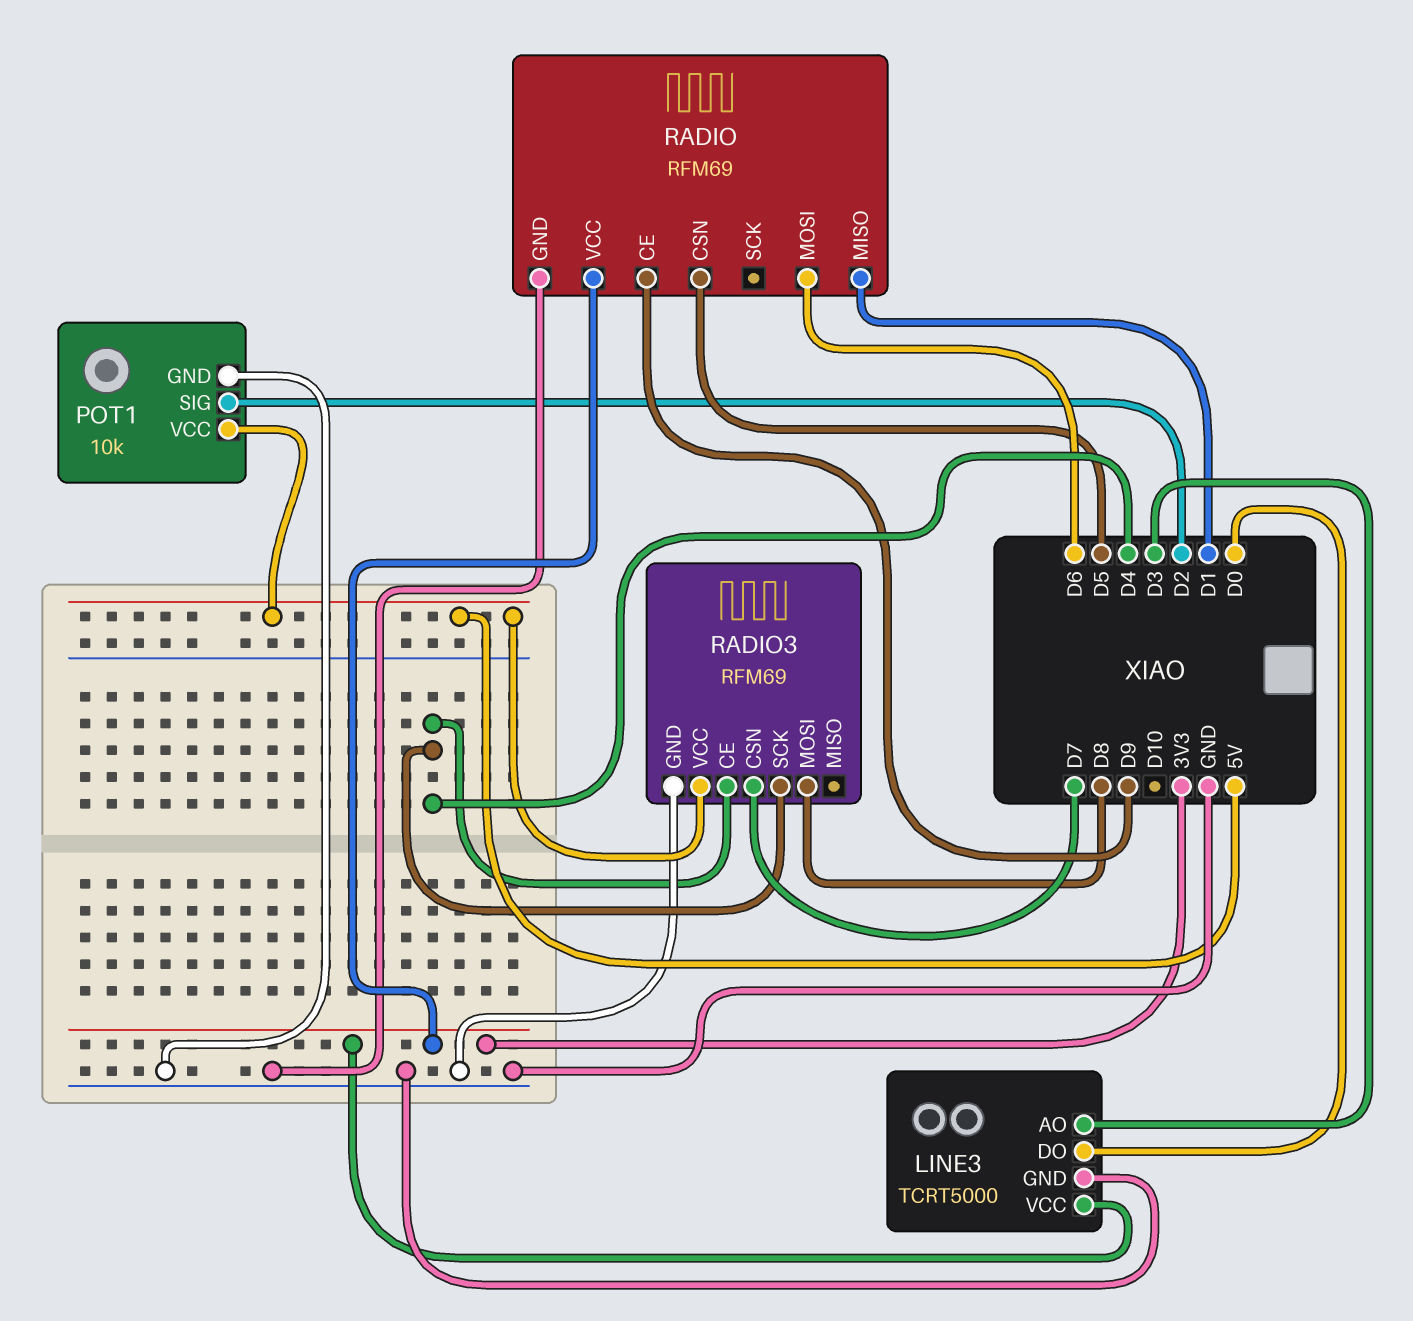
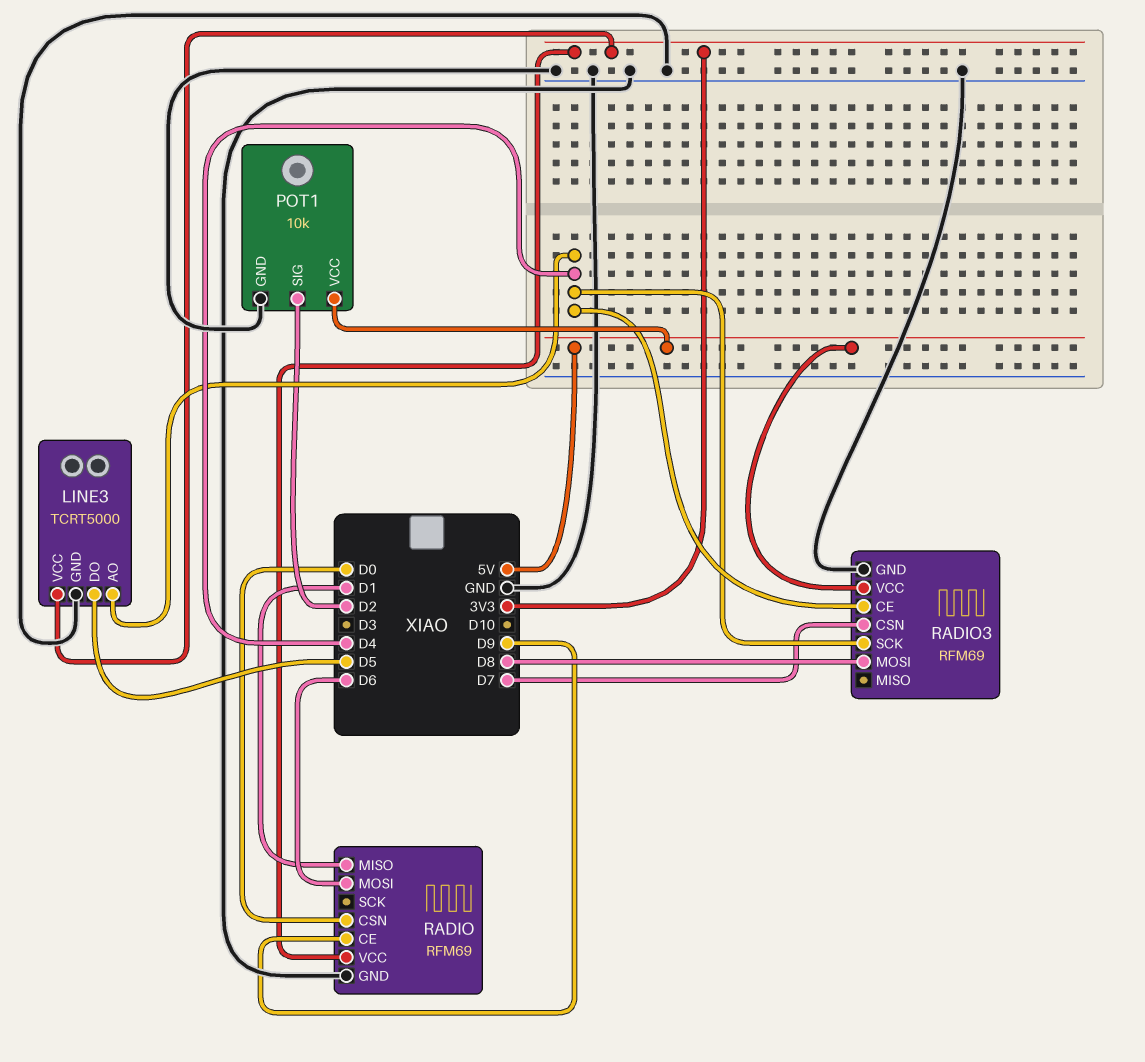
LINE3 pin AO: D3 -> D4
LINE3 pin DO: D0 -> D5
RADIO pin CSN: D5 -> D0

